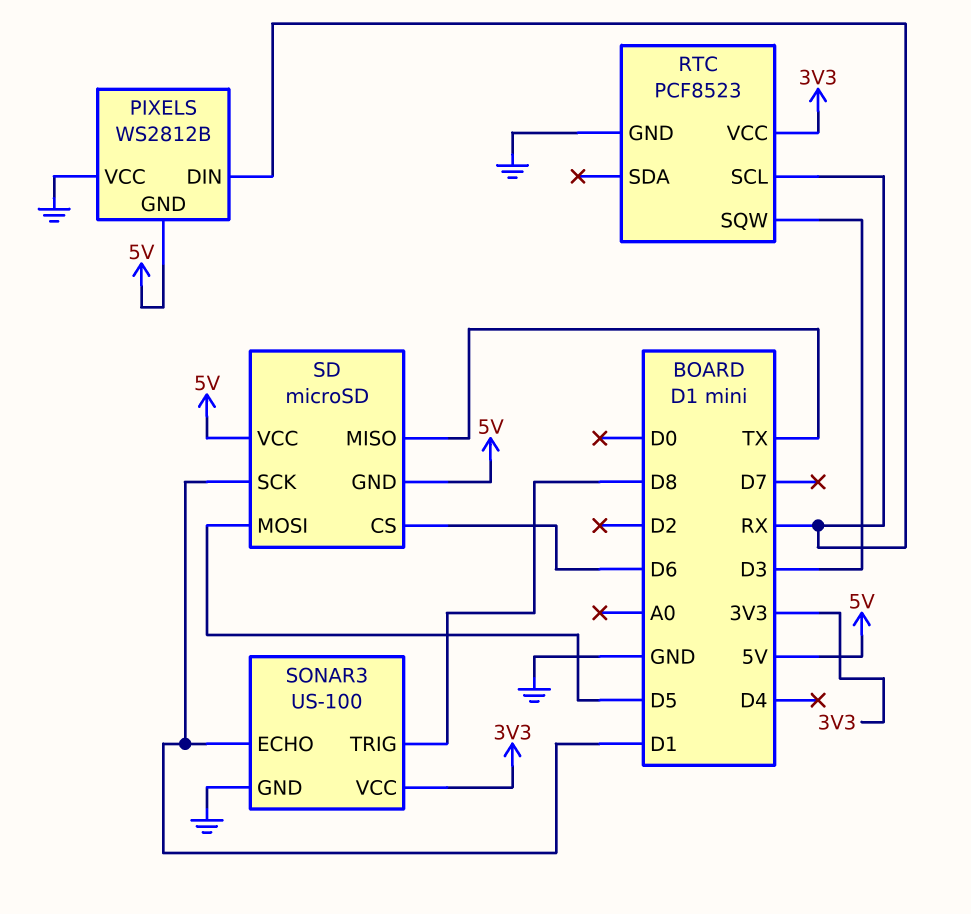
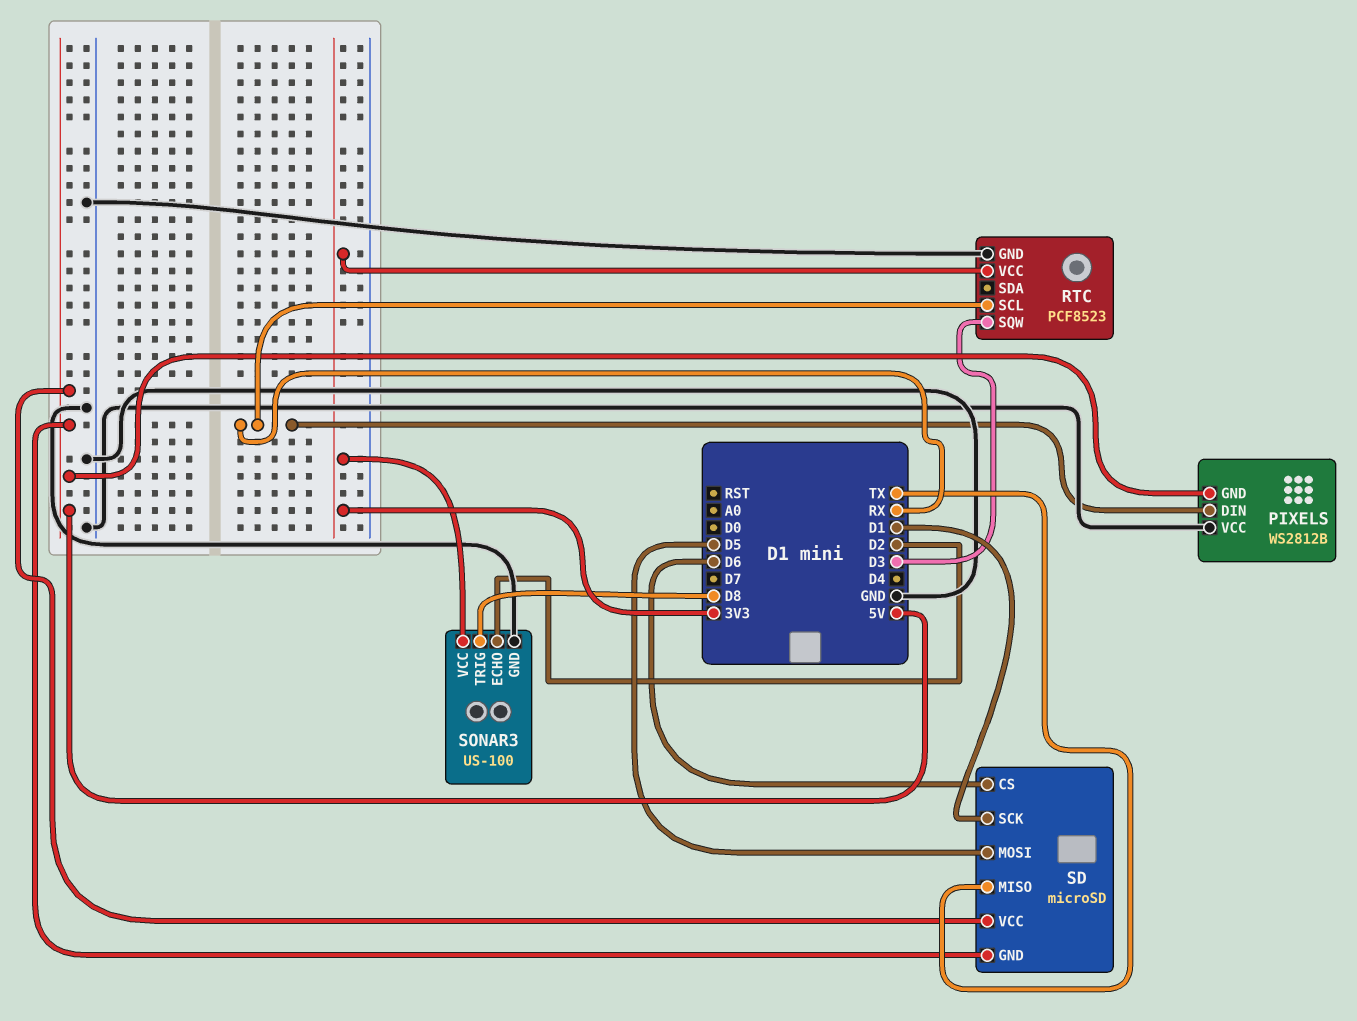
SONAR3 pin ECHO: D1 -> D2

